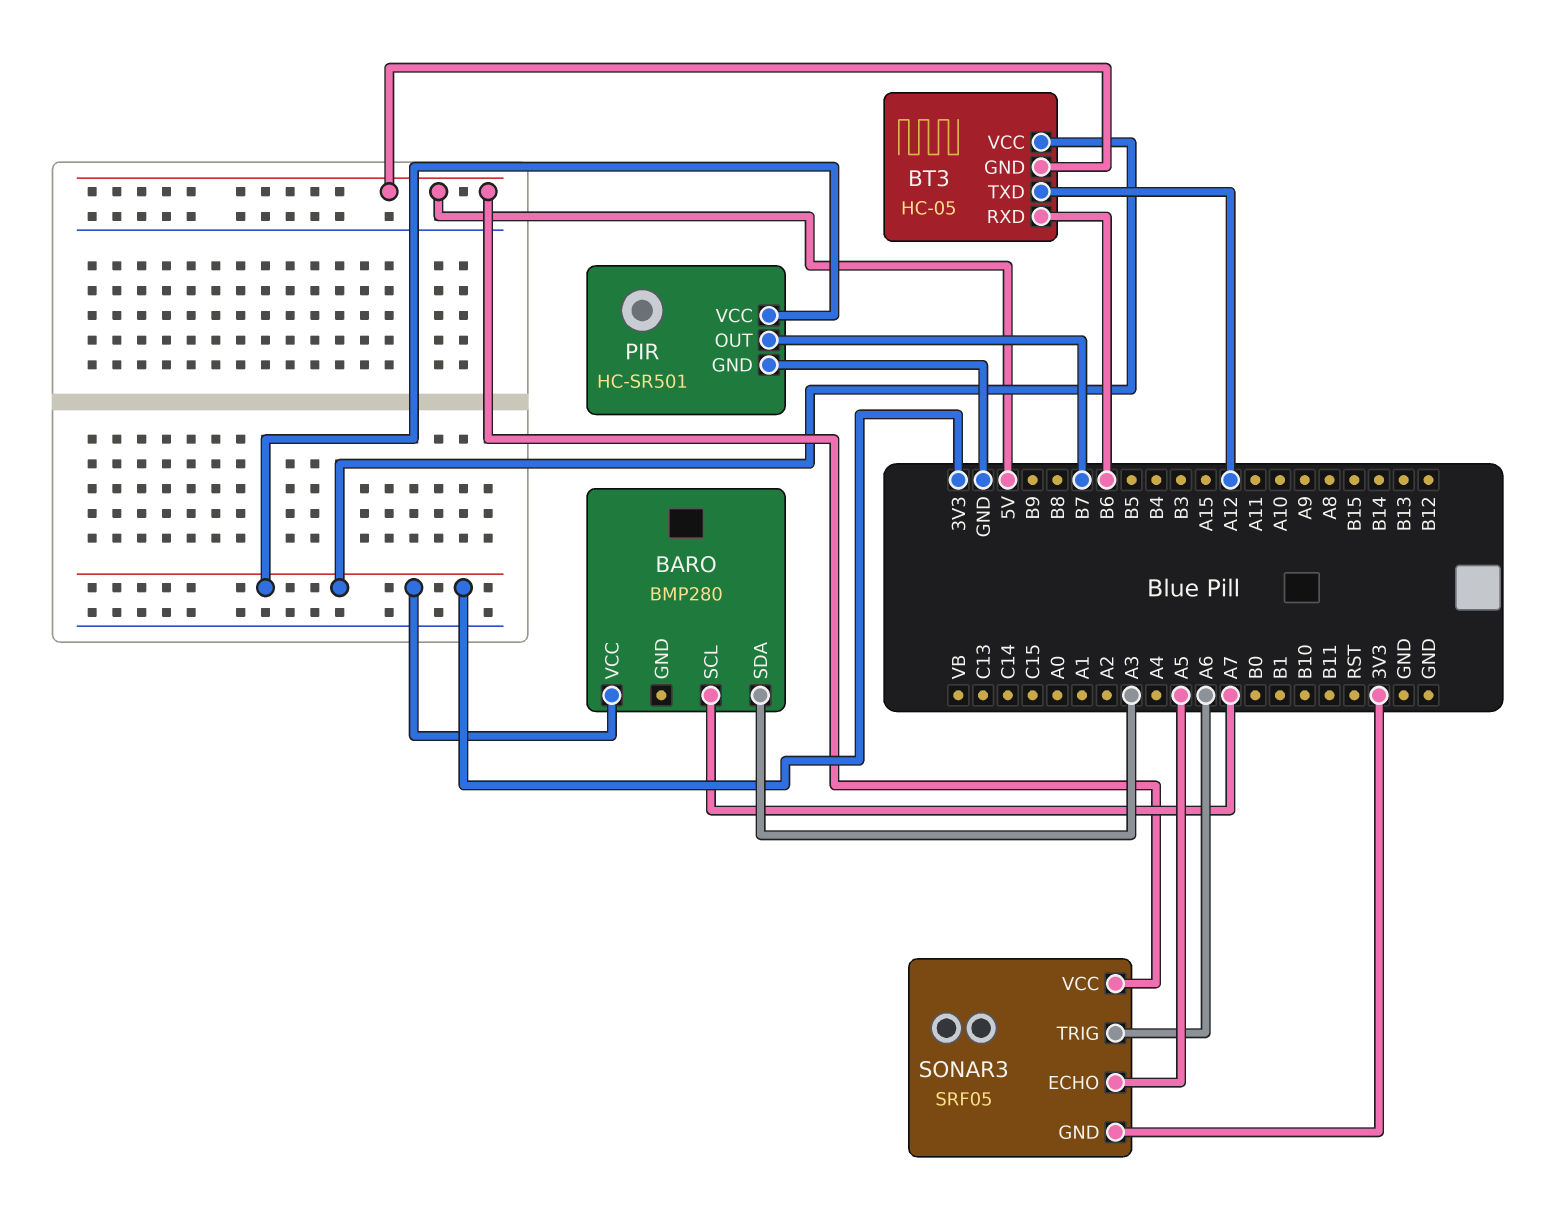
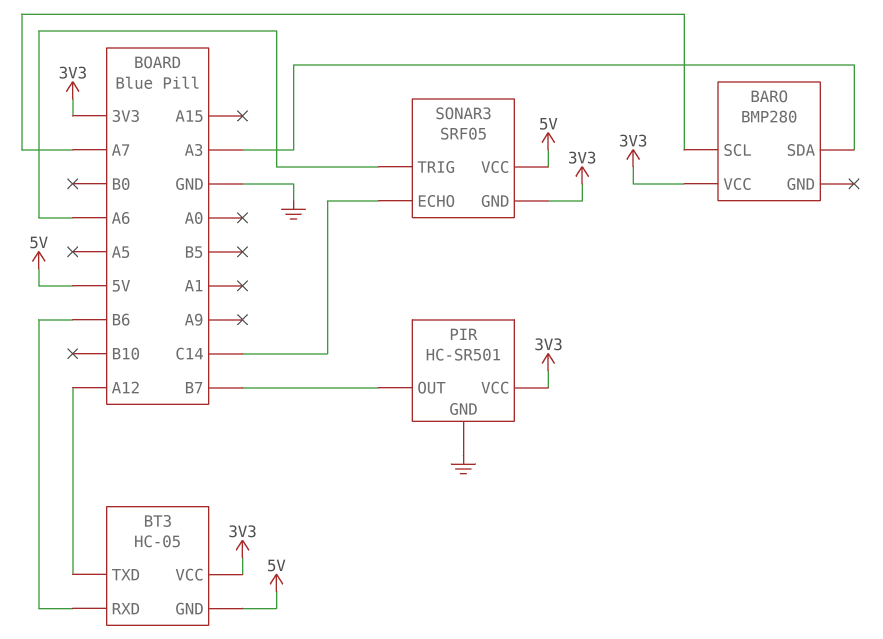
SONAR3 pin ECHO: A5 -> C14

